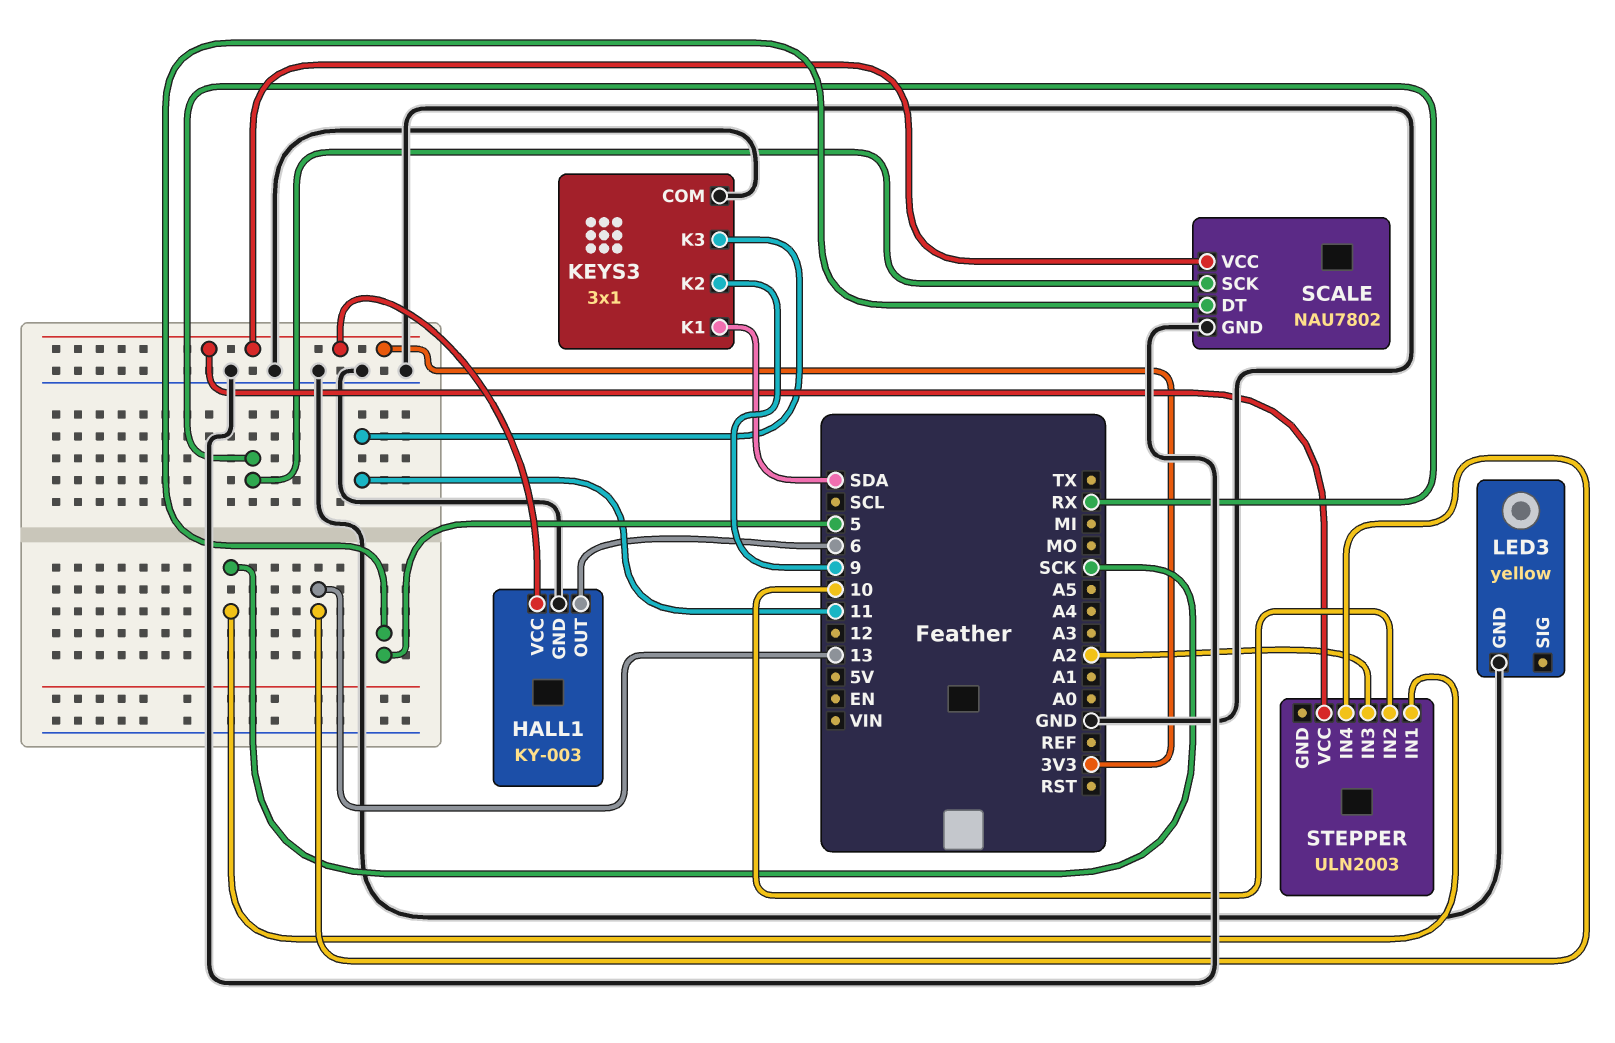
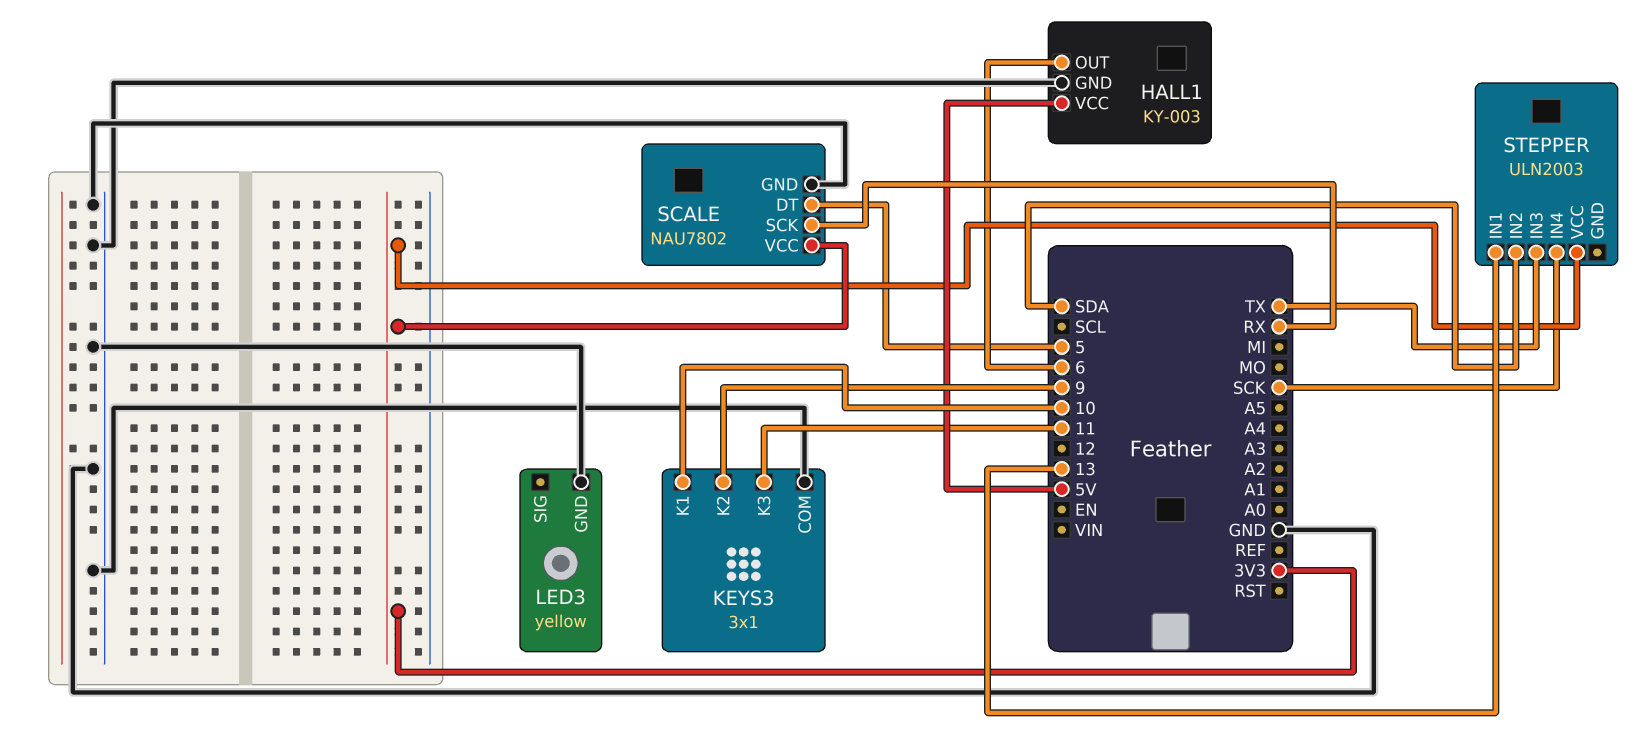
HALL1 pin VCC: 3V3 -> 5V
KEYS3 pin K1: SDA -> 10
STEPPER pin IN1: SCK -> 13
STEPPER pin IN2: 10 -> SDA
STEPPER pin IN3: A2 -> TX
STEPPER pin IN4: 13 -> SCK

